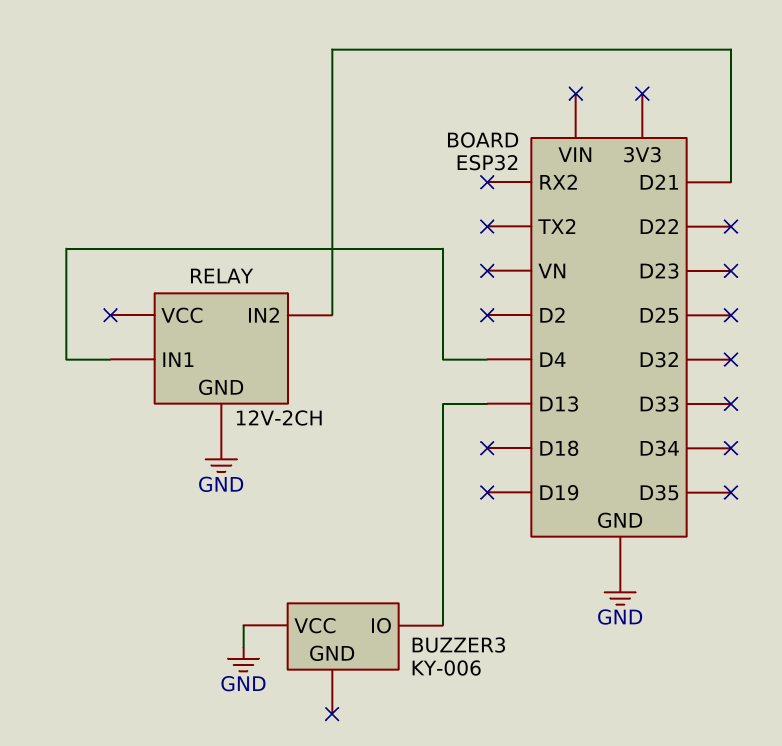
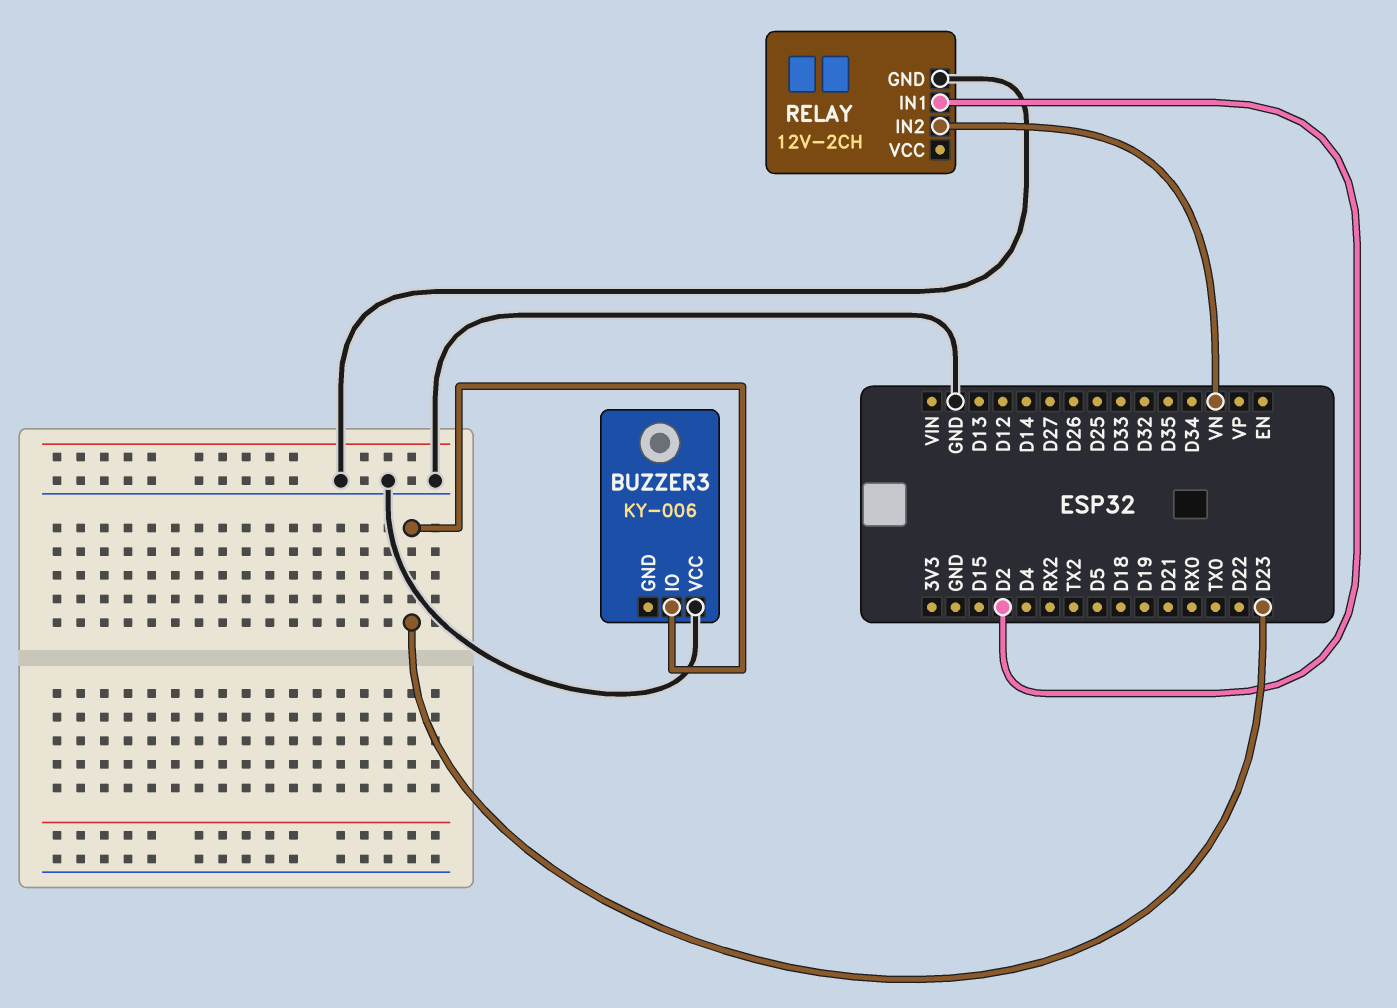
BUZZER3 pin IO: D13 -> D23
RELAY pin IN1: D4 -> D2
RELAY pin IN2: D21 -> VN

